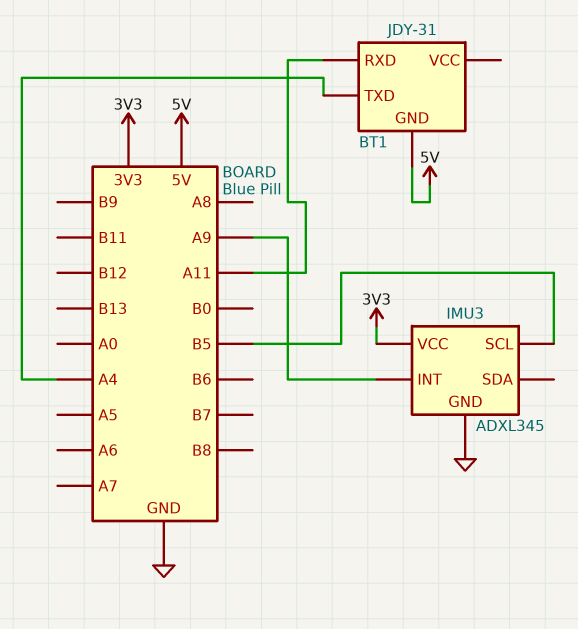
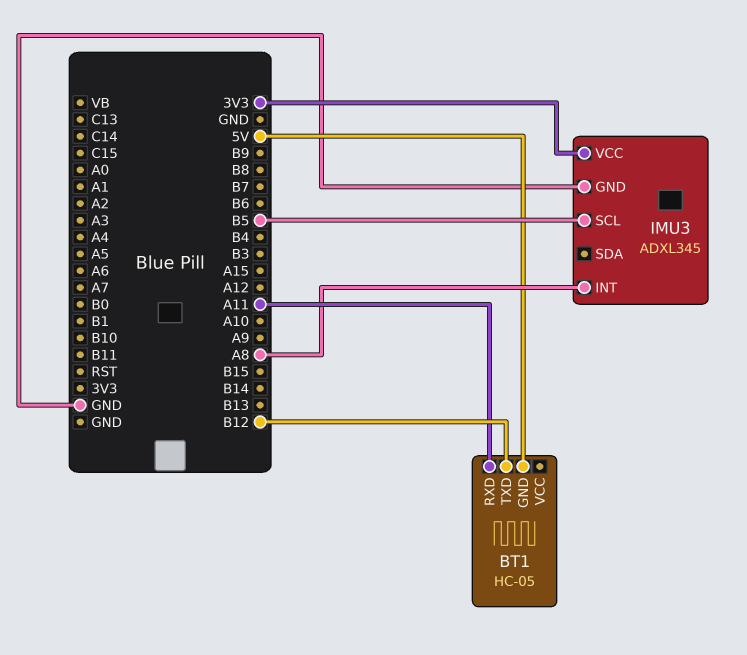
BT1: JDY-31 -> HC-05
BT1 pin TXD: A4 -> B12
IMU3 pin INT: A9 -> A8

